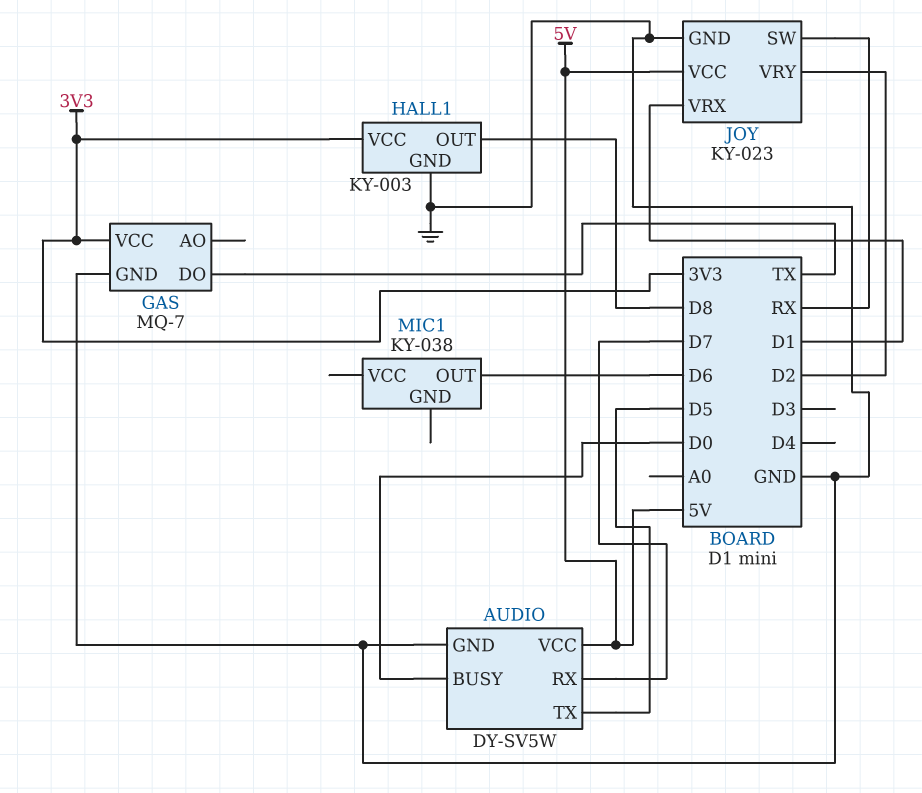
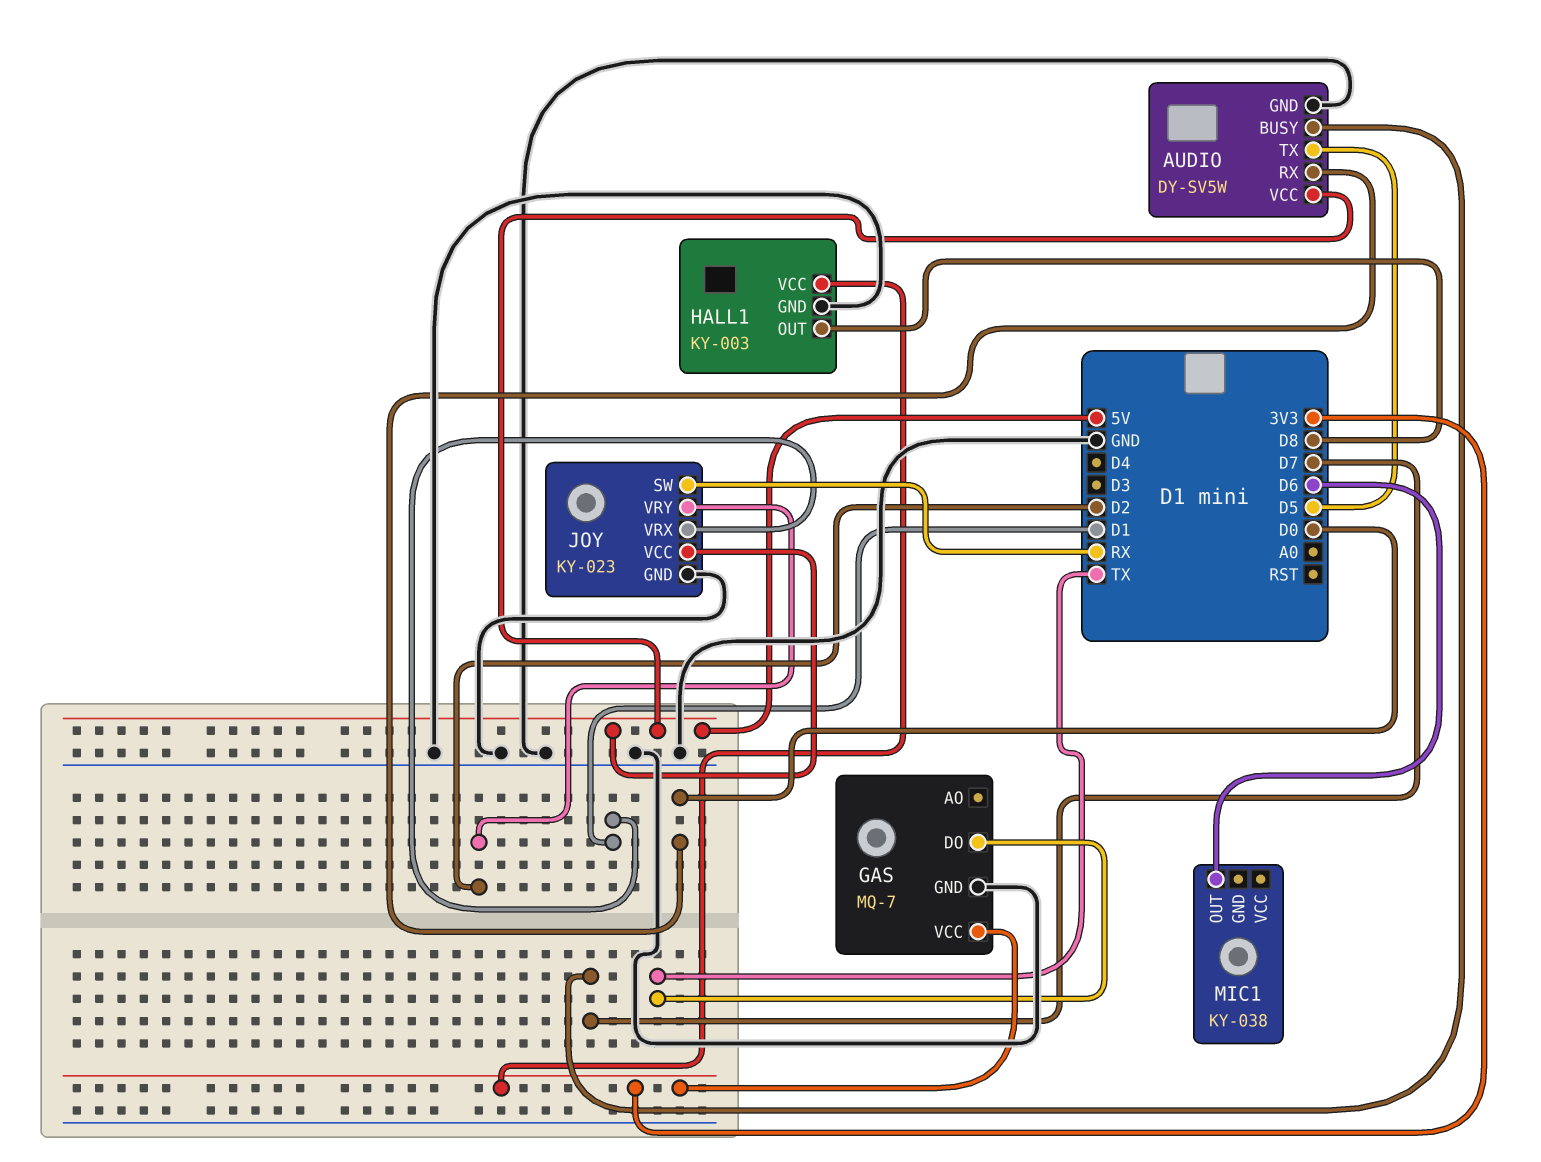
AUDIO pin BUSY: D0 -> D7
AUDIO pin RX: D7 -> D0

